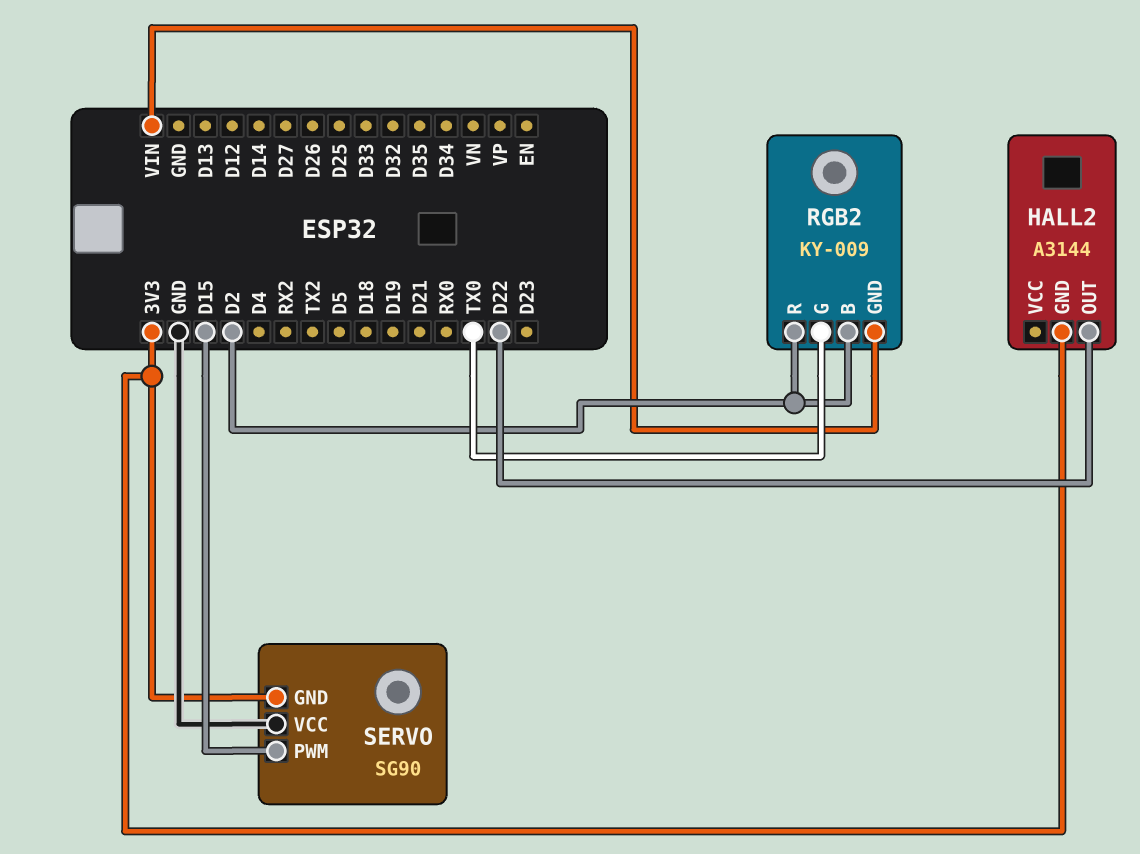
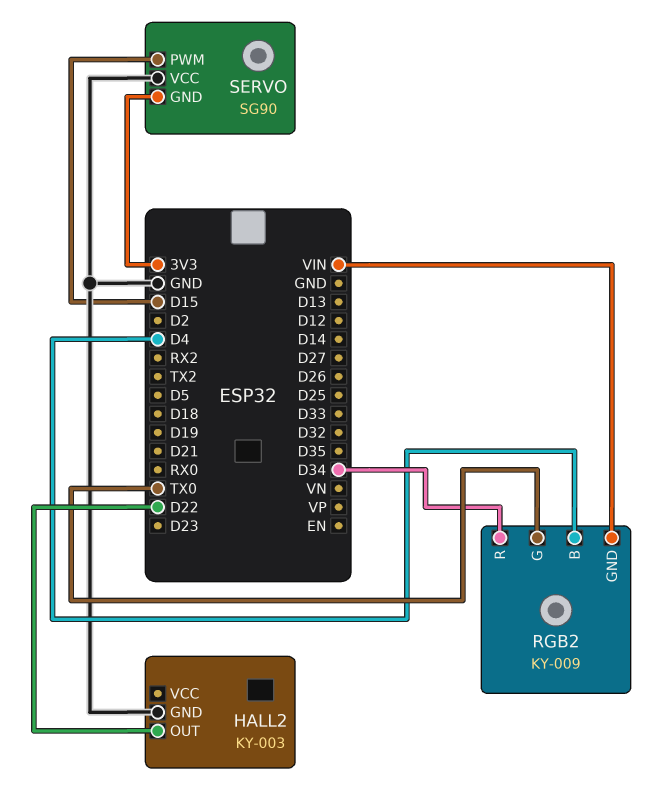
HALL2: A3144 -> KY-003
HALL2 pin GND: 3V3 -> GND
RGB2 pin B: D2 -> D4
RGB2 pin R: D2 -> D34

